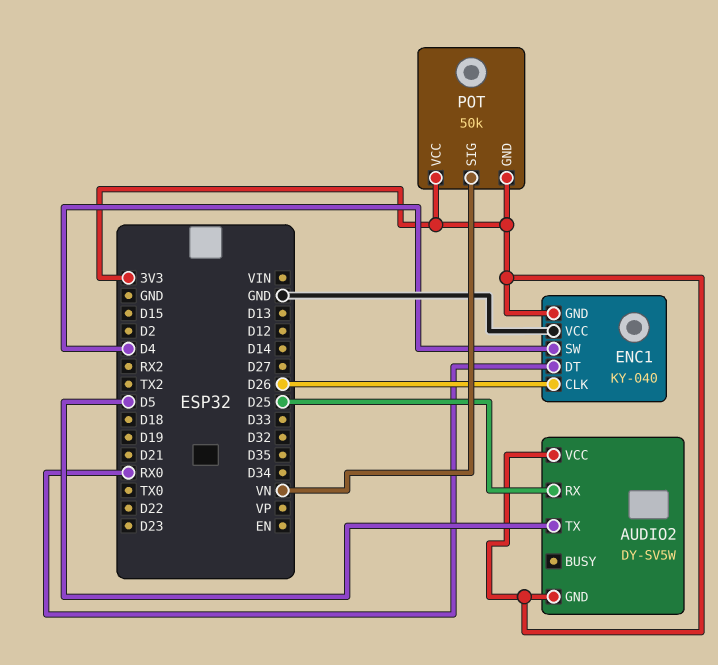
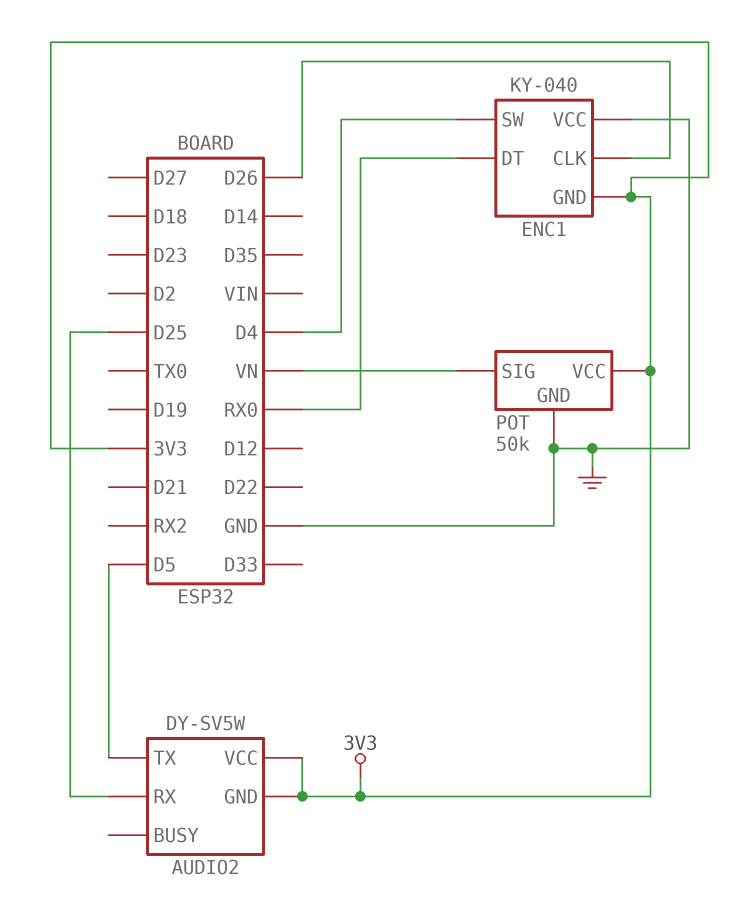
POT pin GND: 3V3 -> GND

